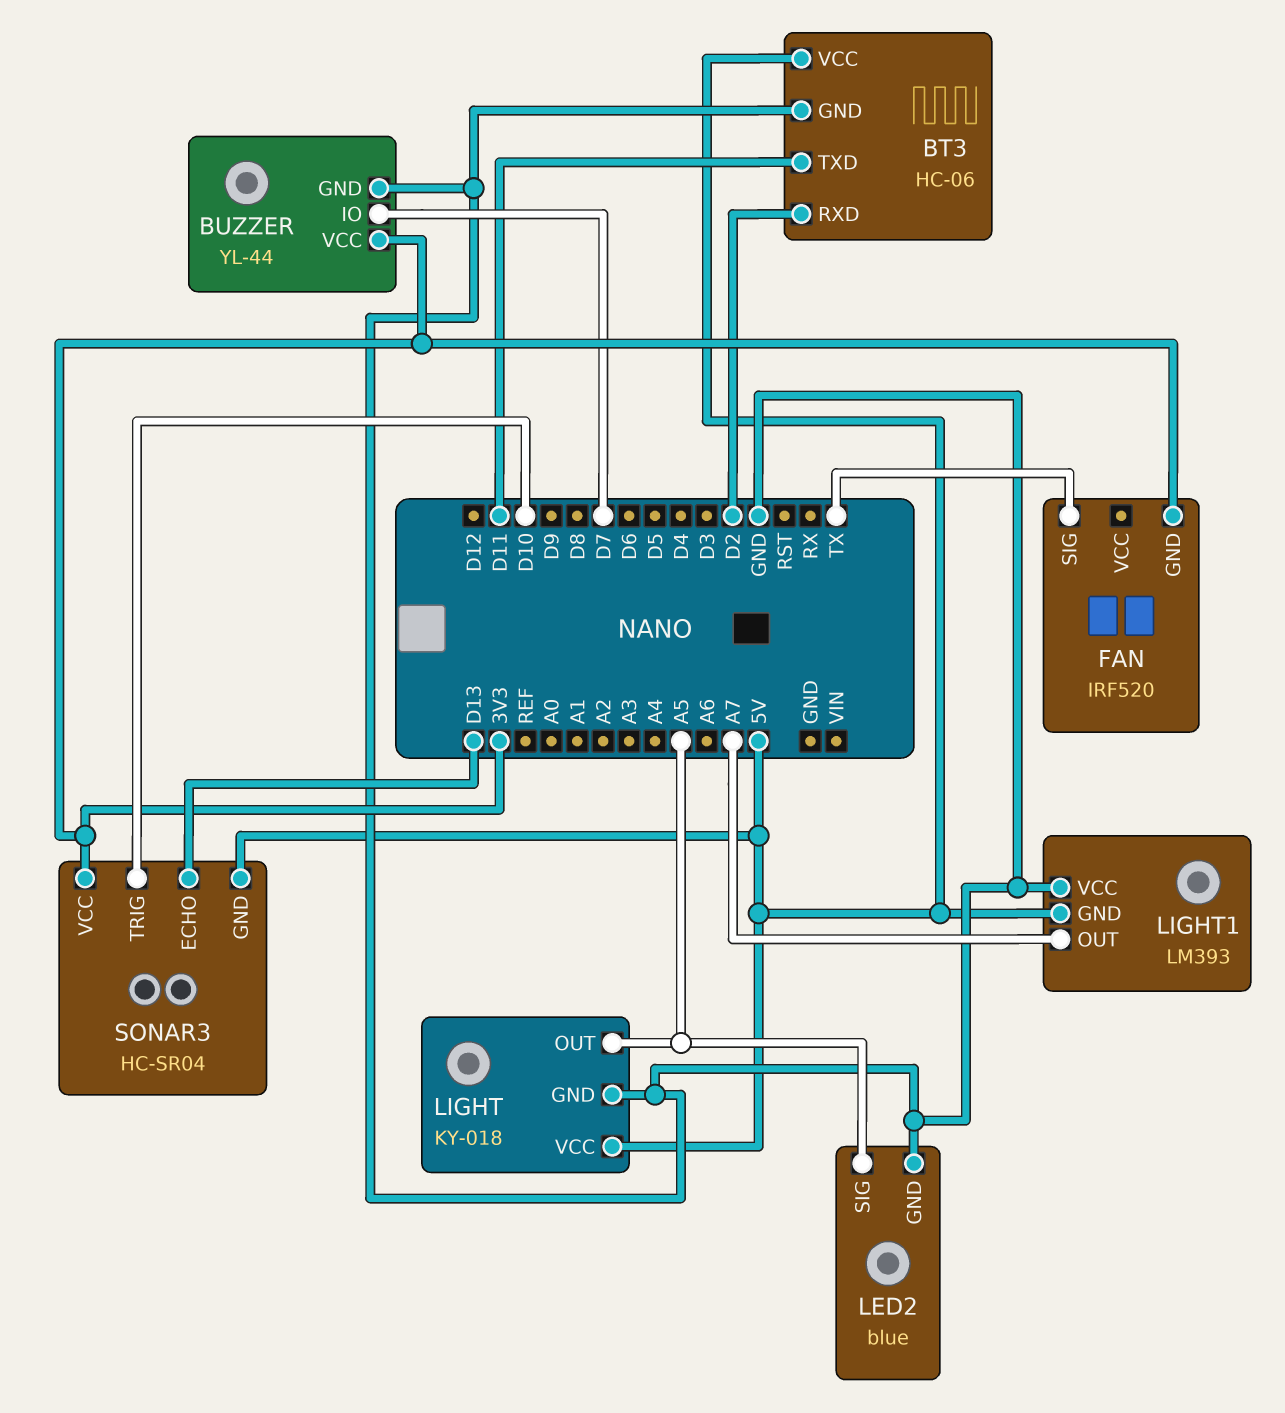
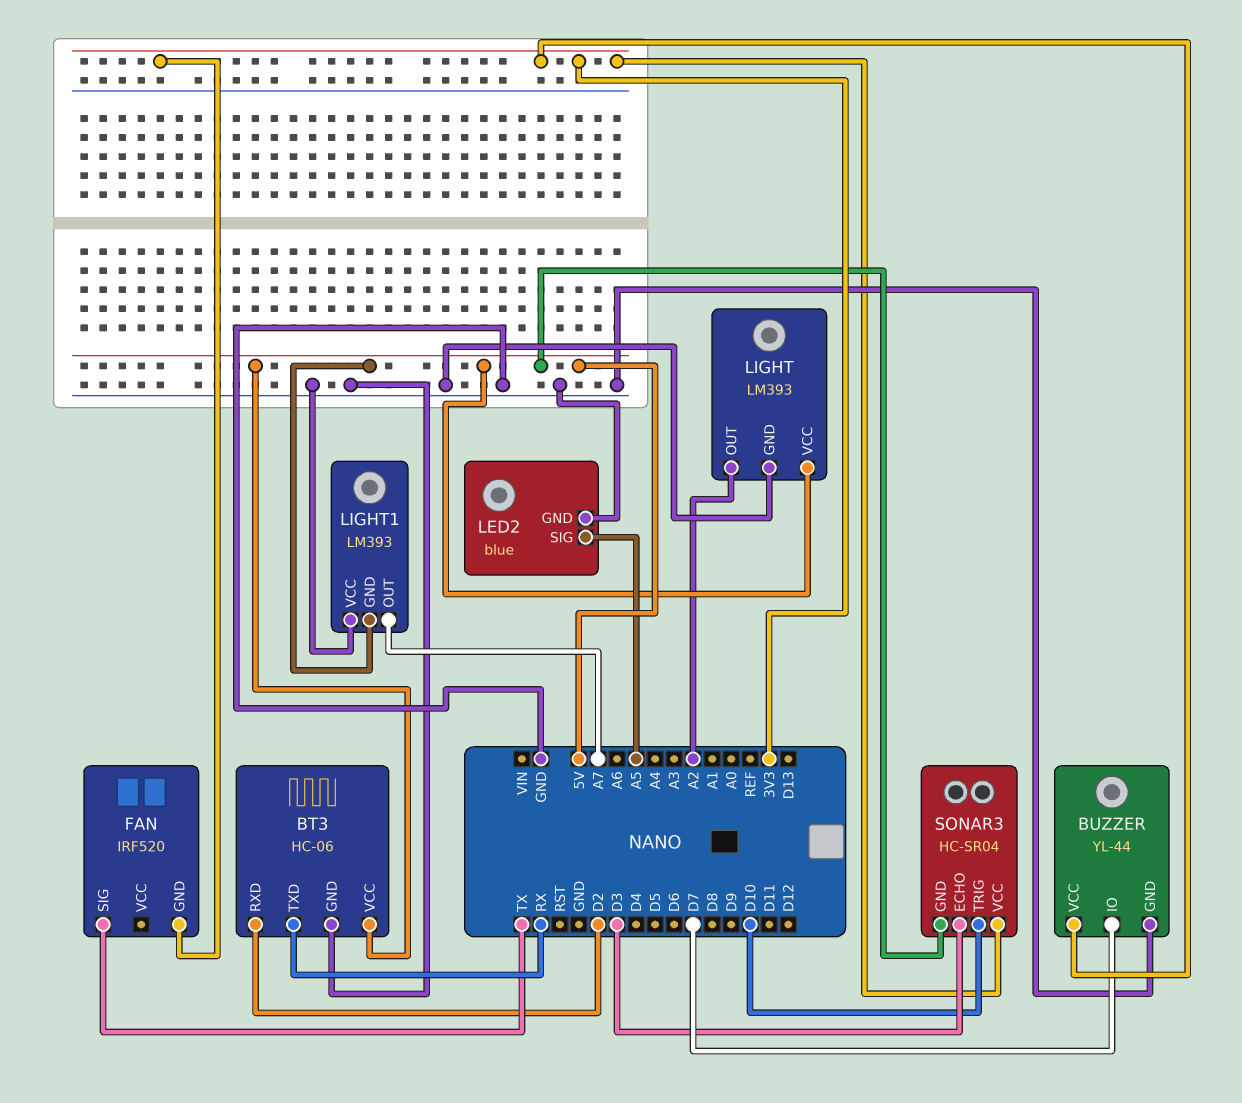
BT3 pin TXD: D11 -> RX
LIGHT: KY-018 -> LM393
LIGHT pin OUT: A5 -> A2
SONAR3 pin ECHO: D13 -> D3

